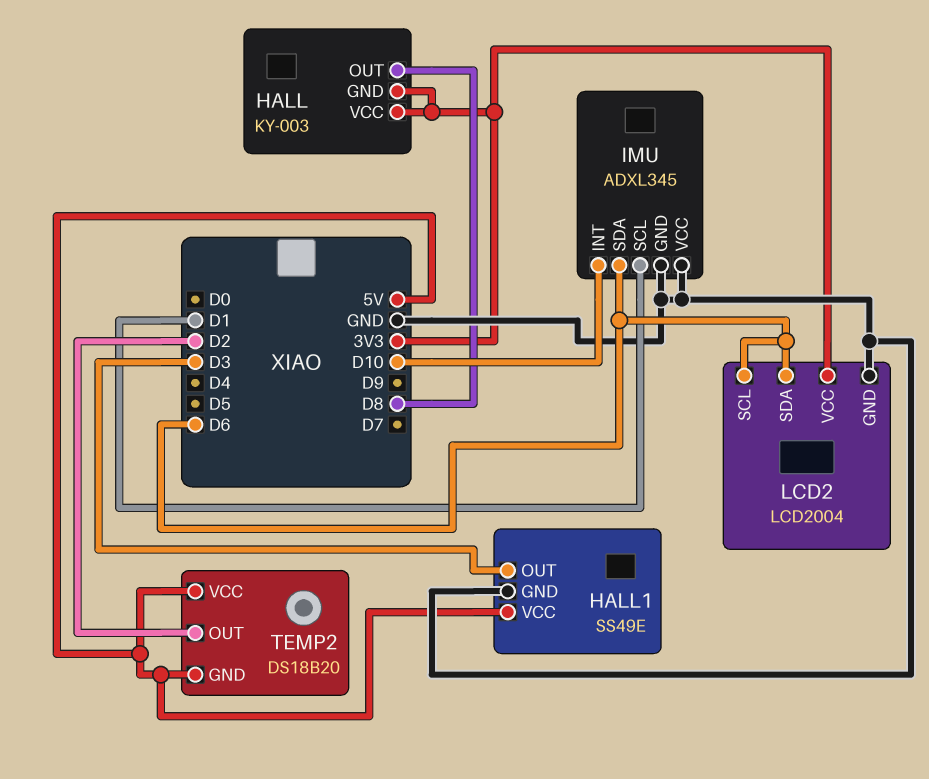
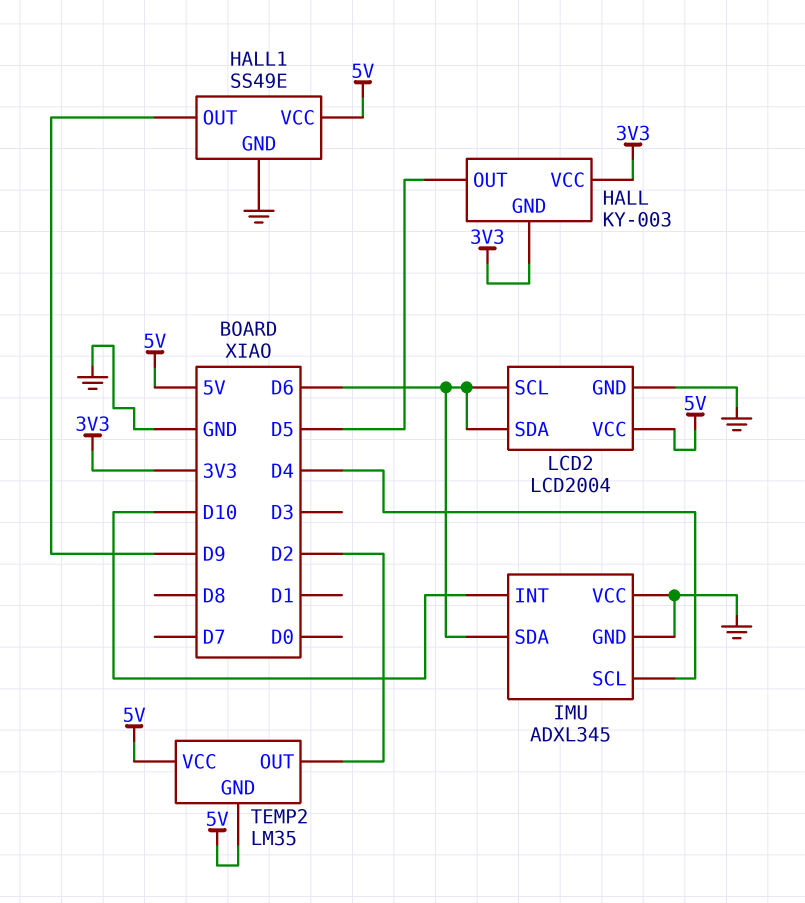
HALL pin OUT: D8 -> D5
HALL1 pin OUT: D3 -> D9
IMU pin SCL: D1 -> D4
LCD2 pin VCC: 3V3 -> 5V
TEMP2: DS18B20 -> LM35

